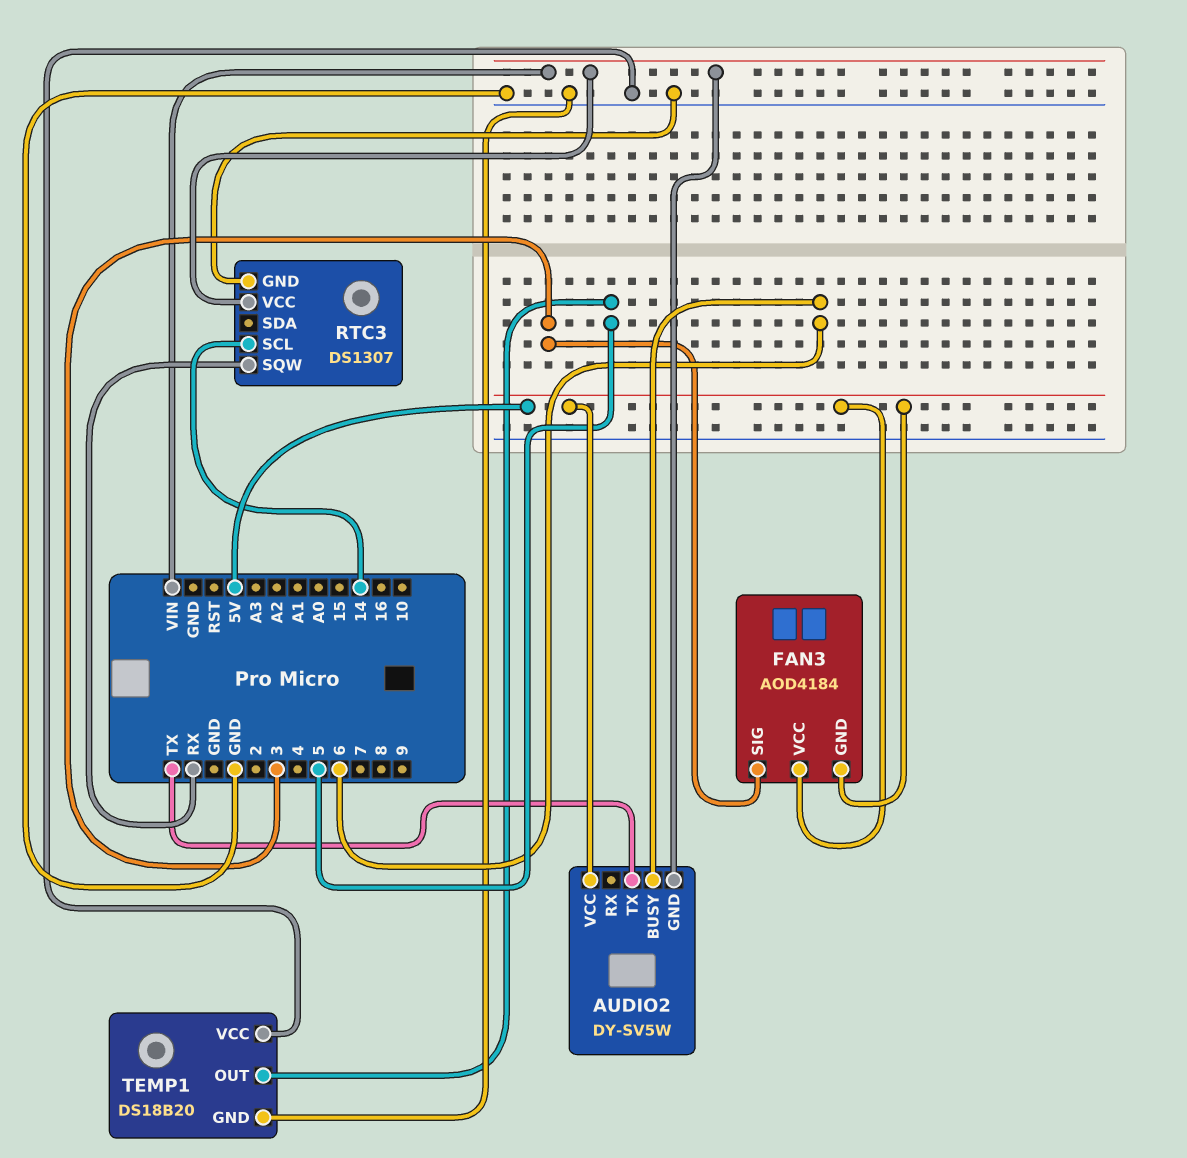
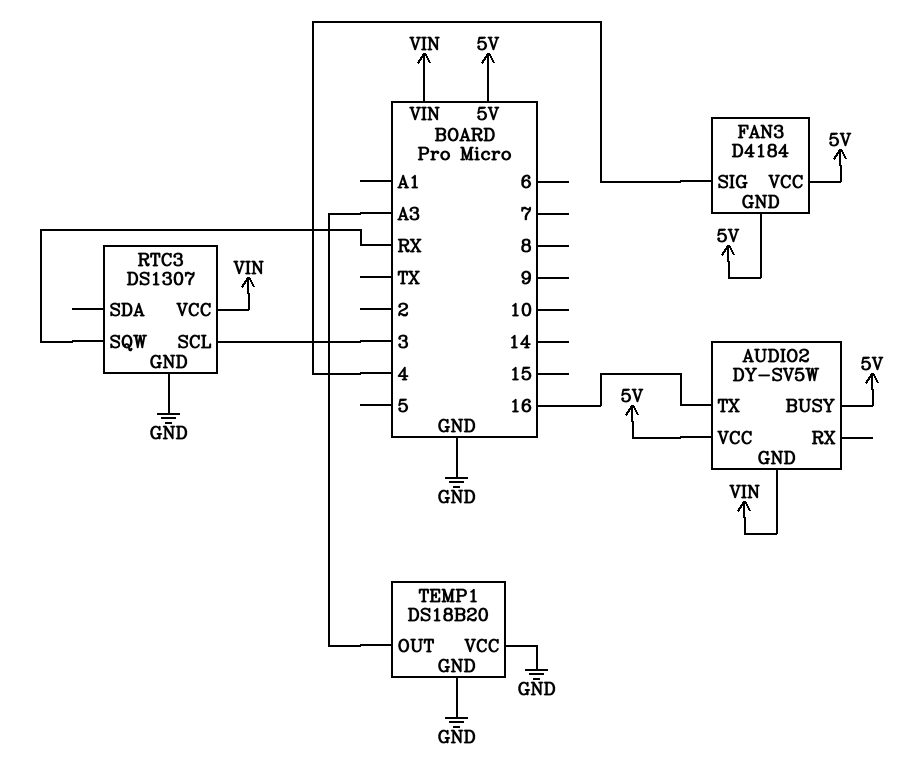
AUDIO2 pin BUSY: 6 -> 5V
AUDIO2 pin TX: TX -> 16
FAN3: AOD4184 -> D4184
FAN3 pin SIG: 3 -> 4
RTC3 pin SCL: 14 -> 3
TEMP1 pin OUT: 5 -> A3

